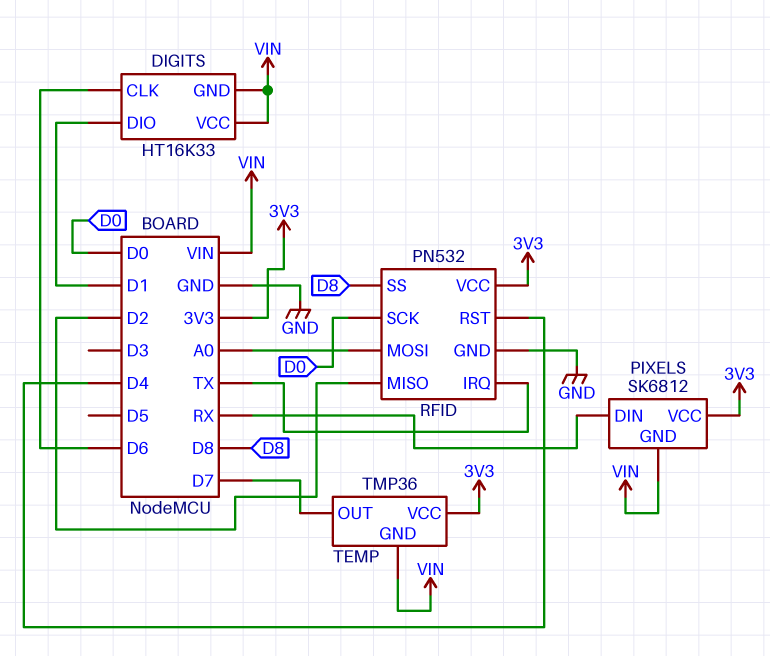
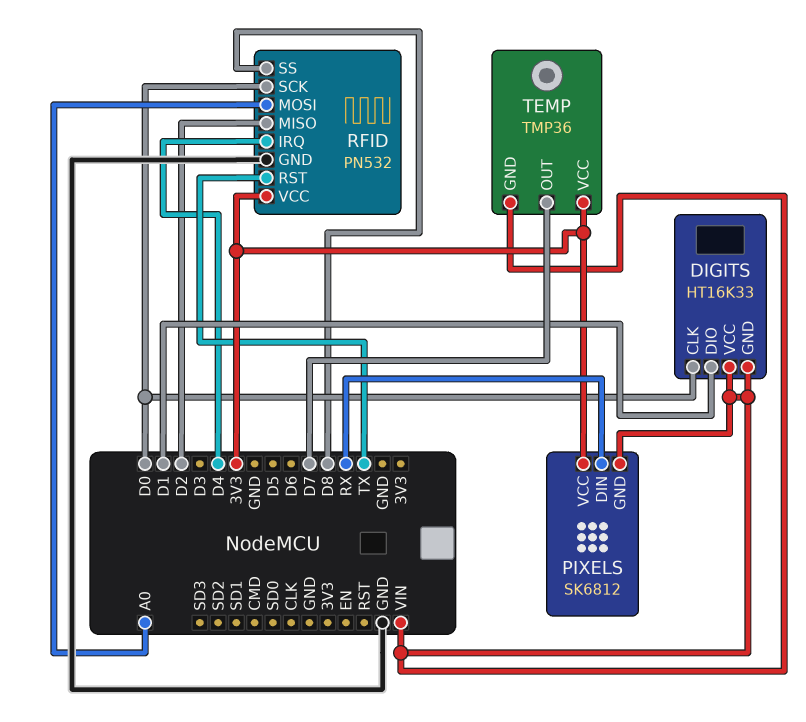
DIGITS pin CLK: D6 -> D0
RFID pin IRQ: TX -> D4
RFID pin RST: D4 -> TX

